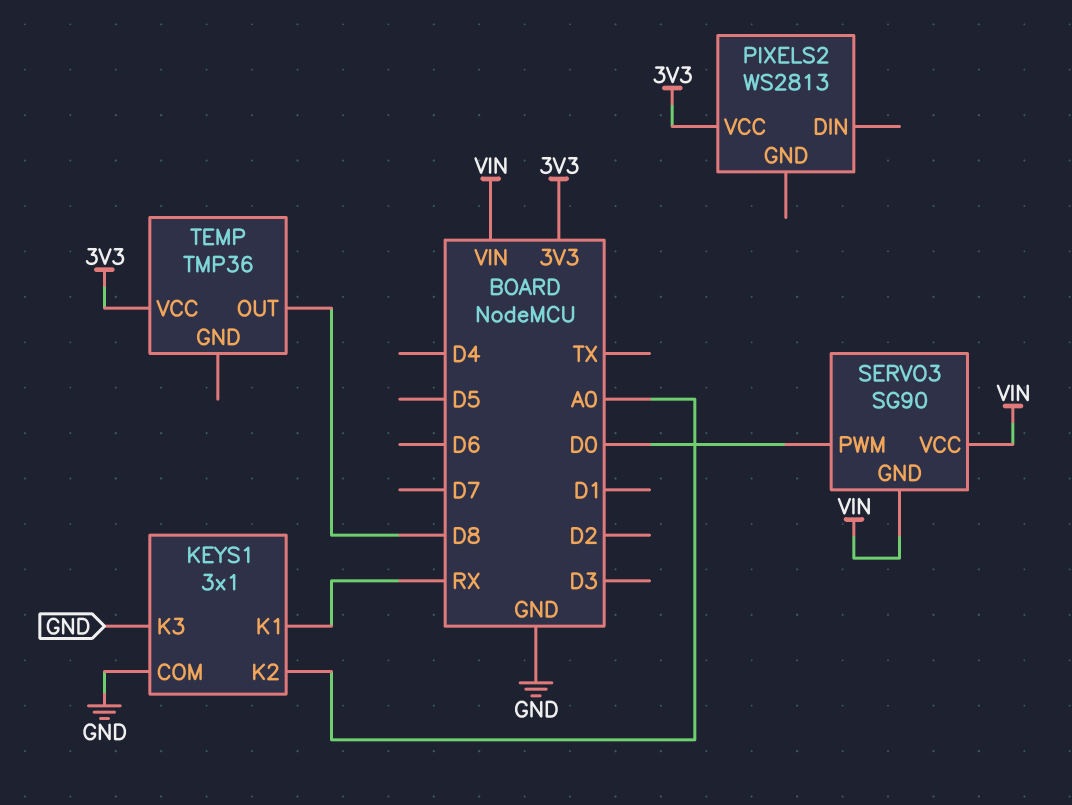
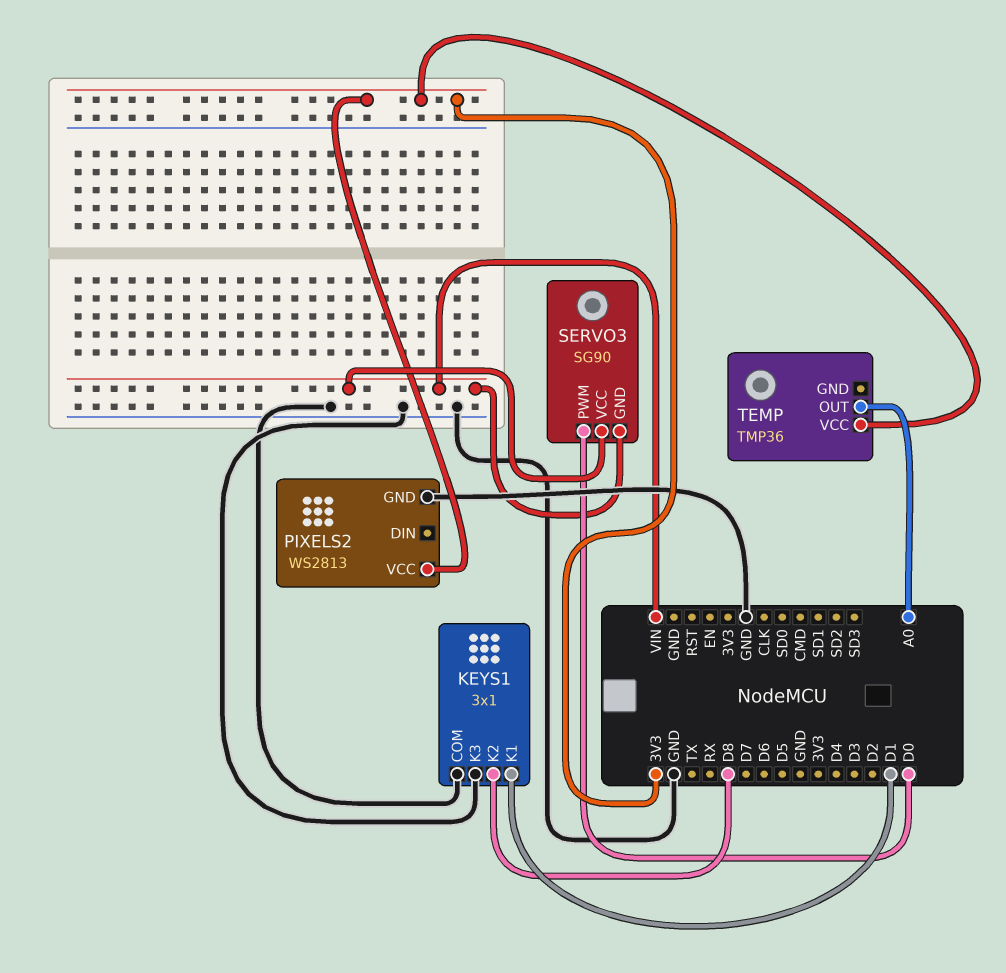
KEYS1 pin K1: RX -> D1
KEYS1 pin K2: A0 -> D8
PIXELS2 pin GND: none -> GND
TEMP pin OUT: D8 -> A0

